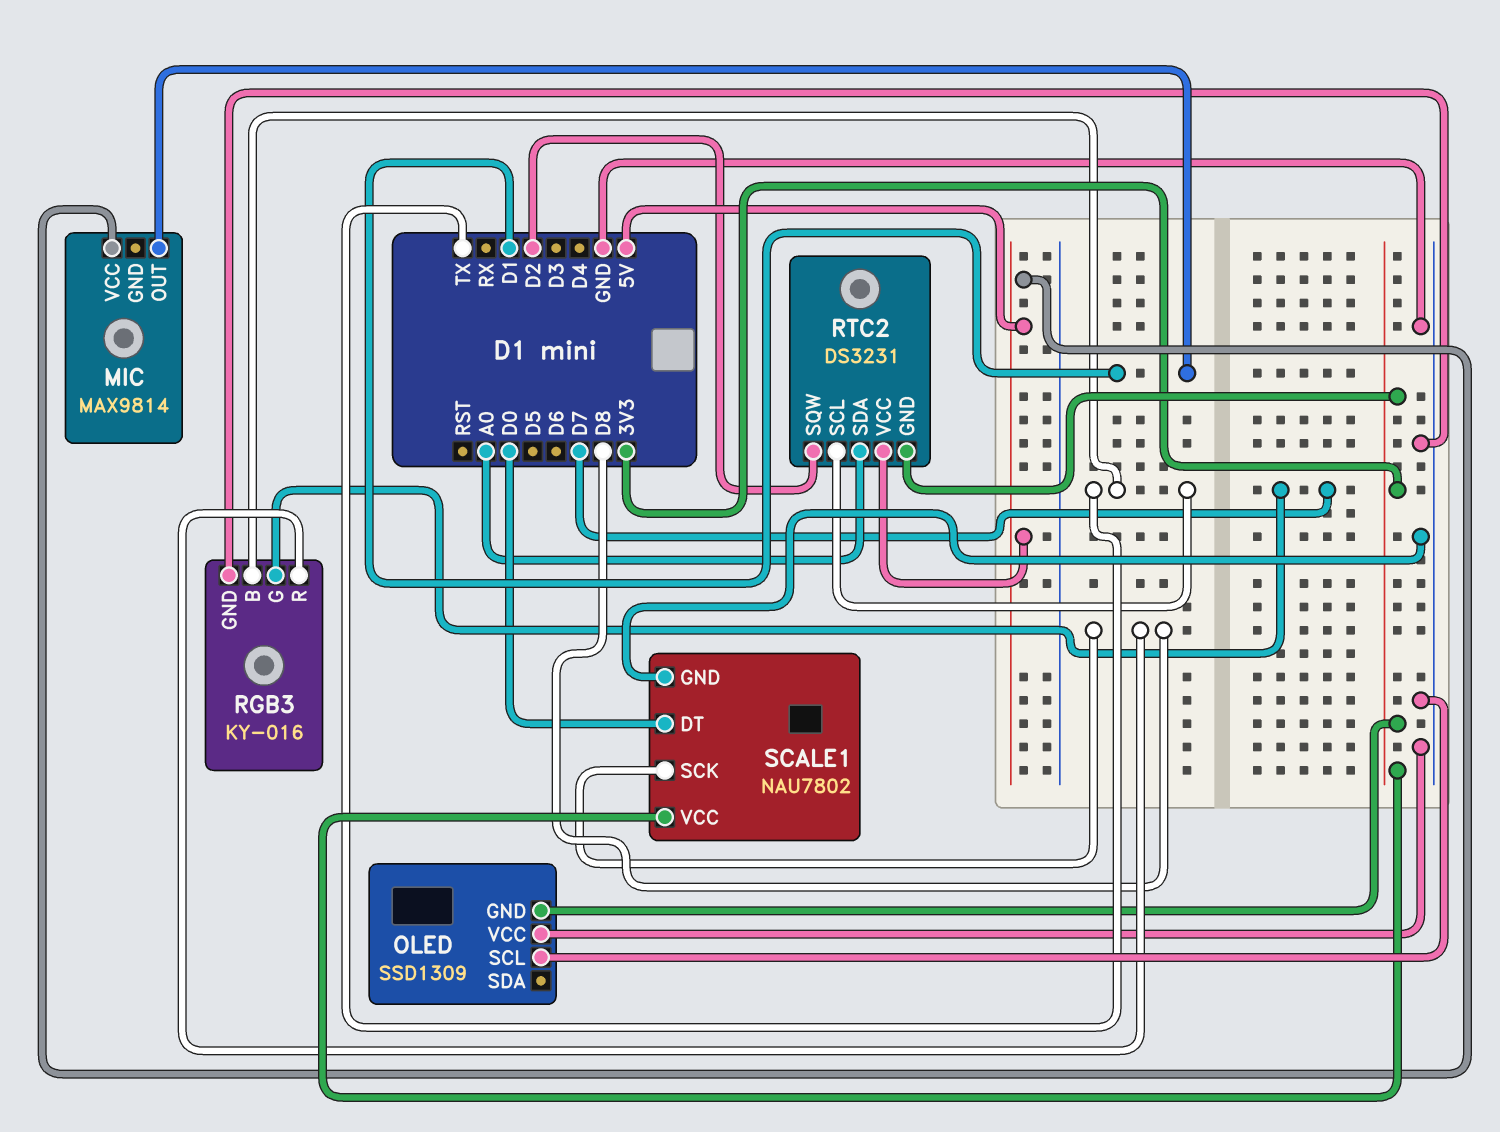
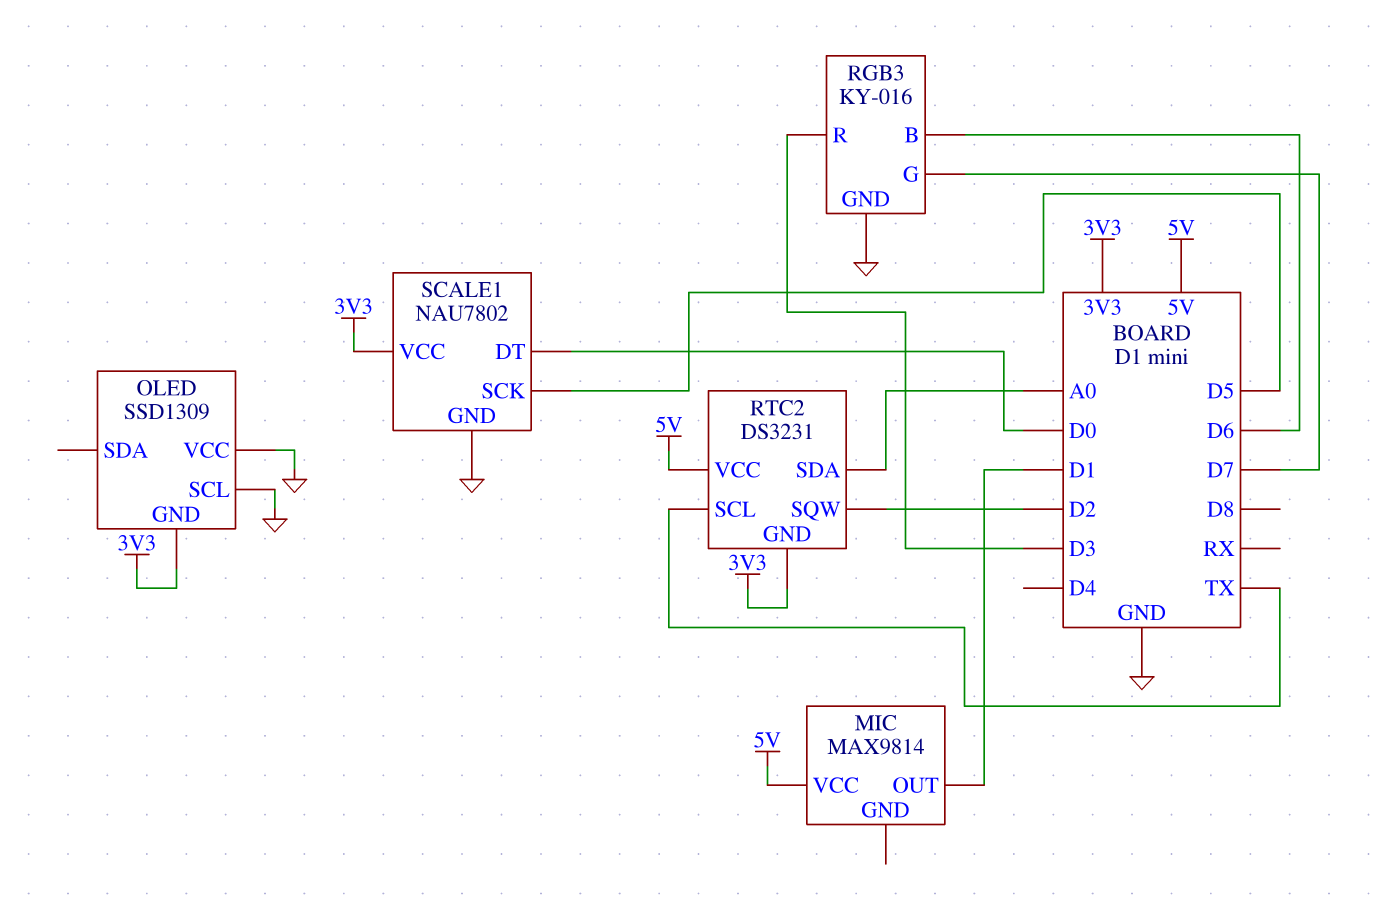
RGB3 pin B: TX -> D6
RGB3 pin R: D8 -> D3
SCALE1 pin SCK: D8 -> D5

